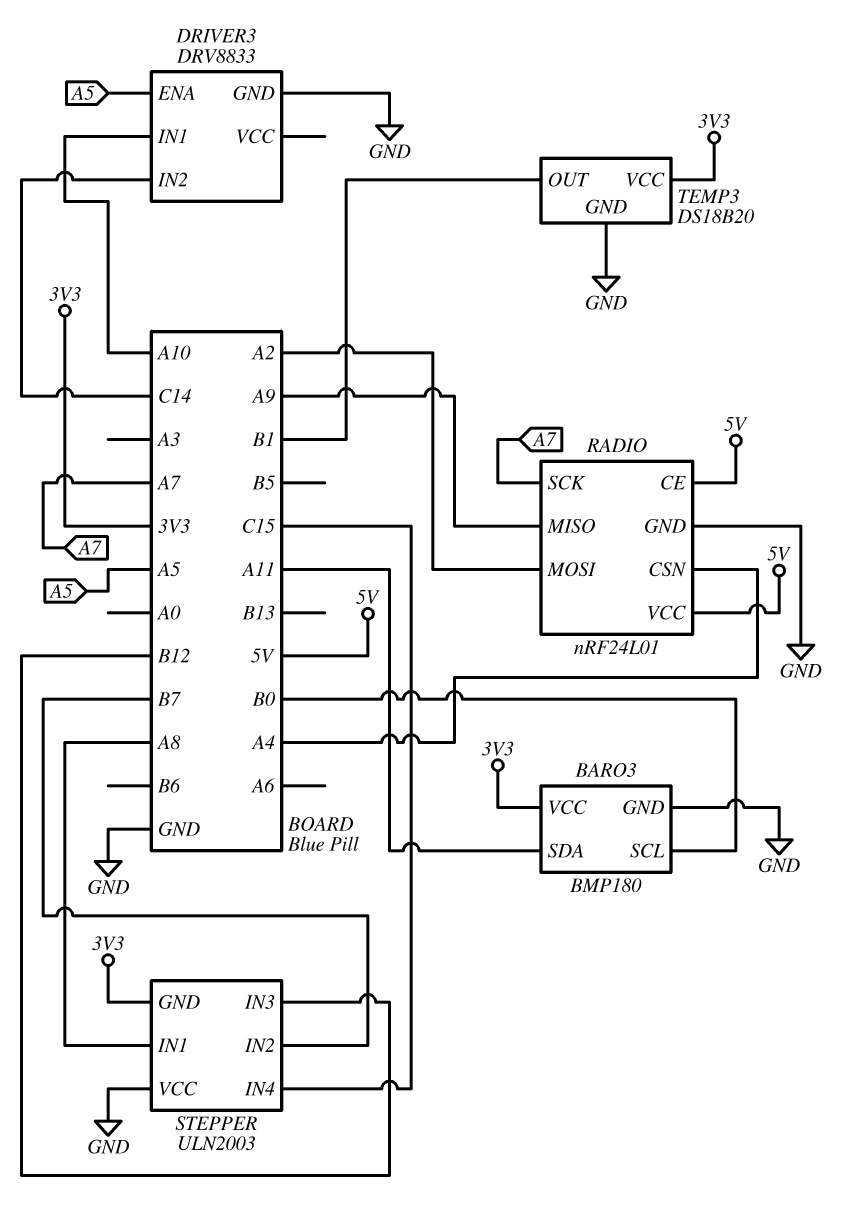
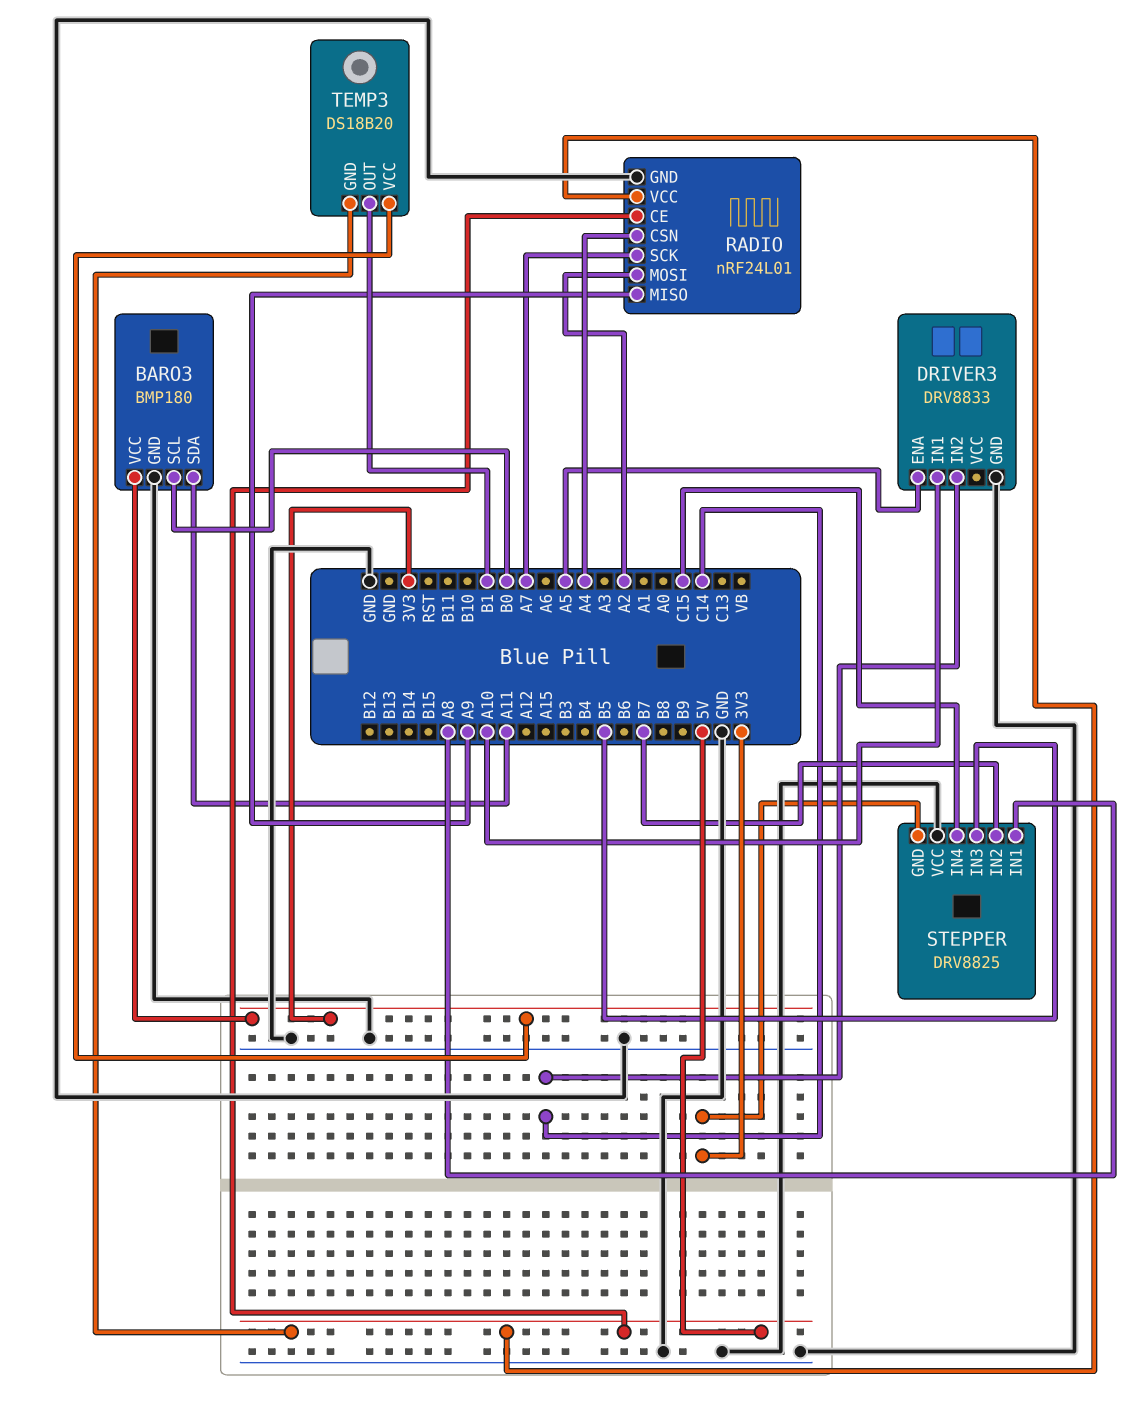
STEPPER: ULN2003 -> DRV8825
STEPPER pin IN3: B12 -> B5
TEMP3 pin GND: GND -> 5V

